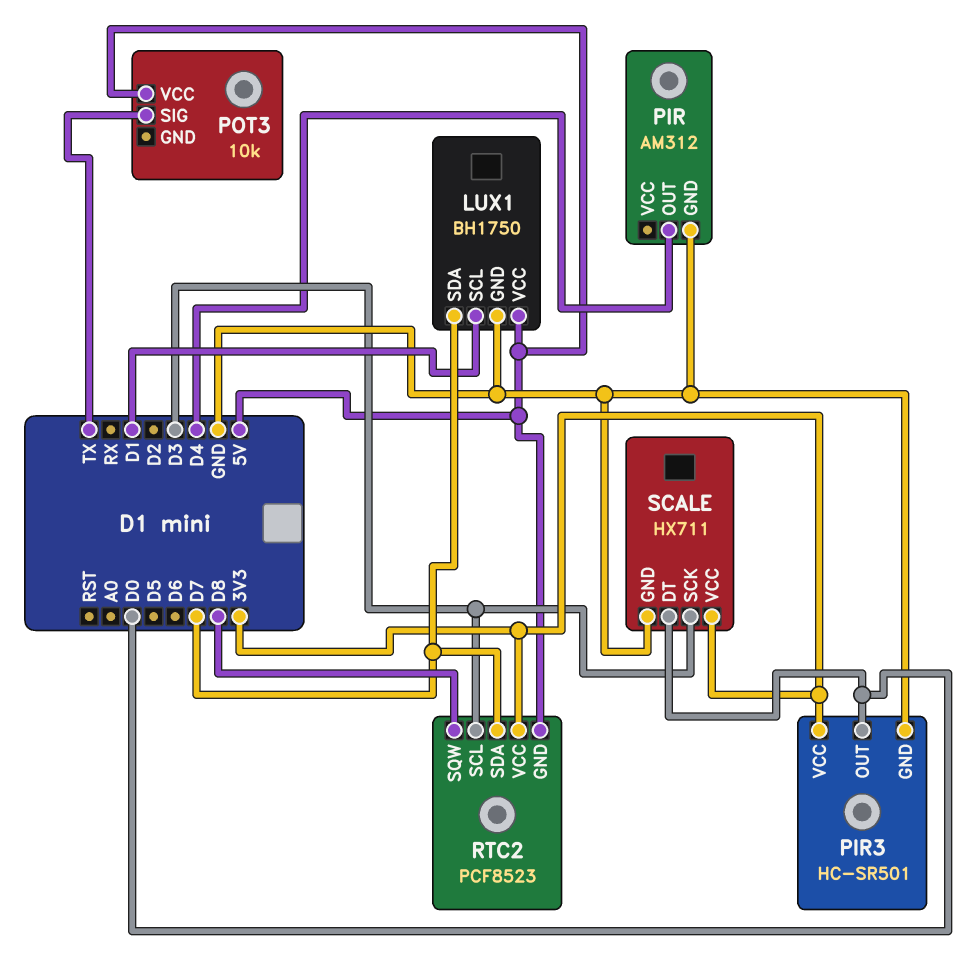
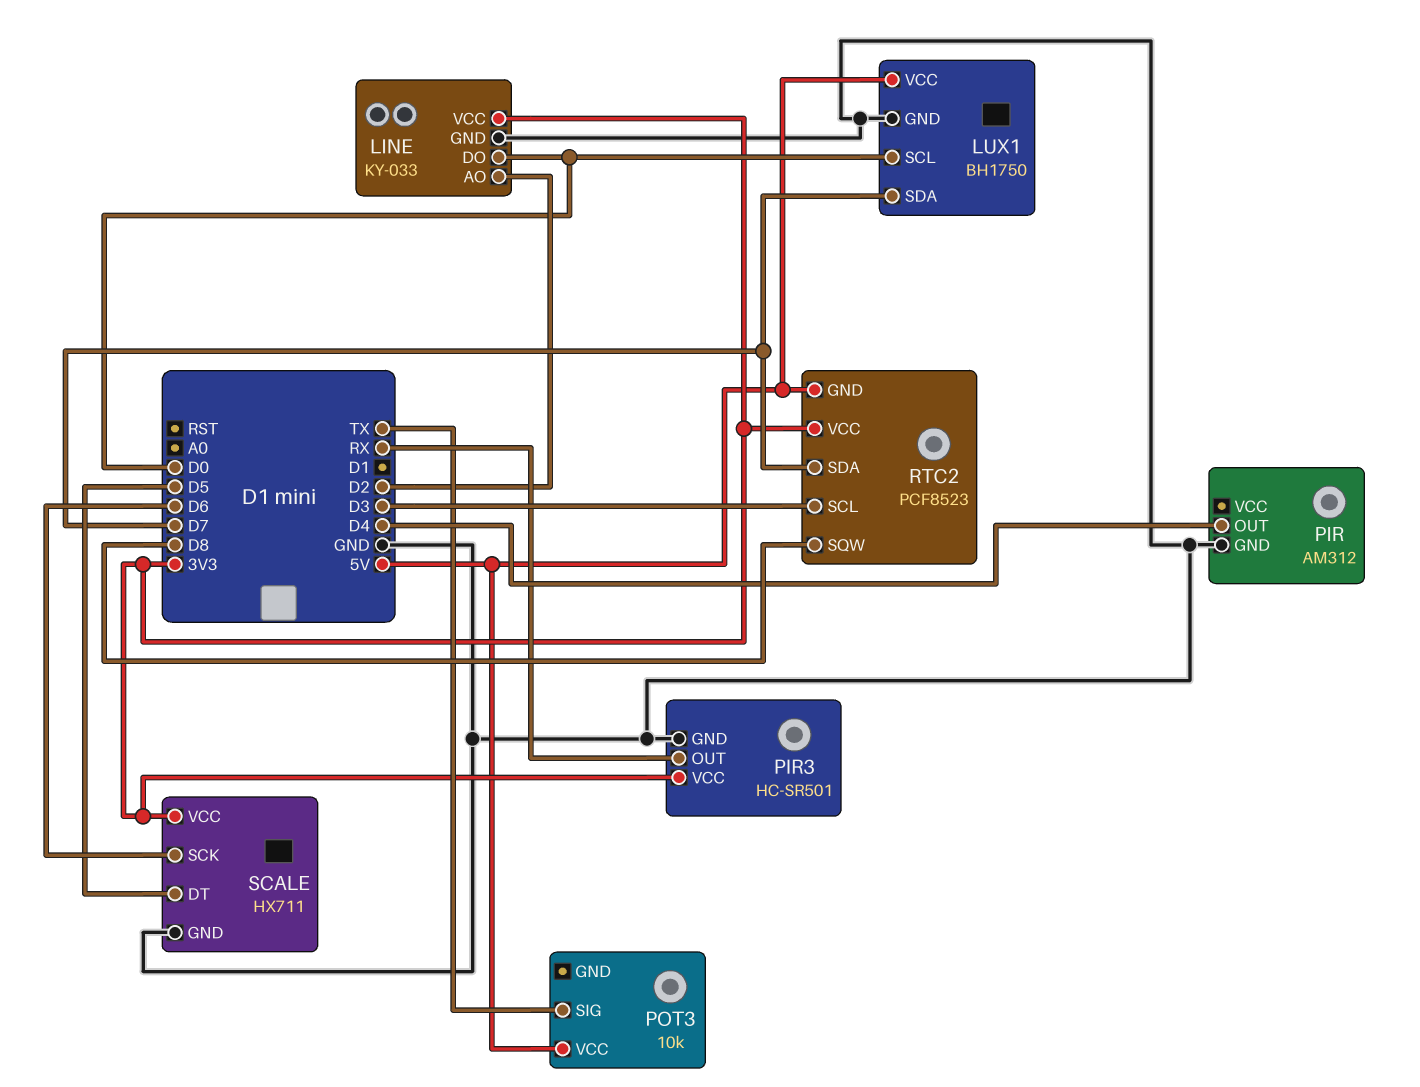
LINE: none -> KY-033
LINE pin AO: none -> D2
LINE pin DO: none -> D0
LINE pin GND: none -> GND
LINE pin VCC: none -> 3V3
LUX1 pin SCL: D1 -> D0
PIR3 pin OUT: D0 -> RX
SCALE pin DT: D0 -> D5
SCALE pin SCK: D3 -> D6

